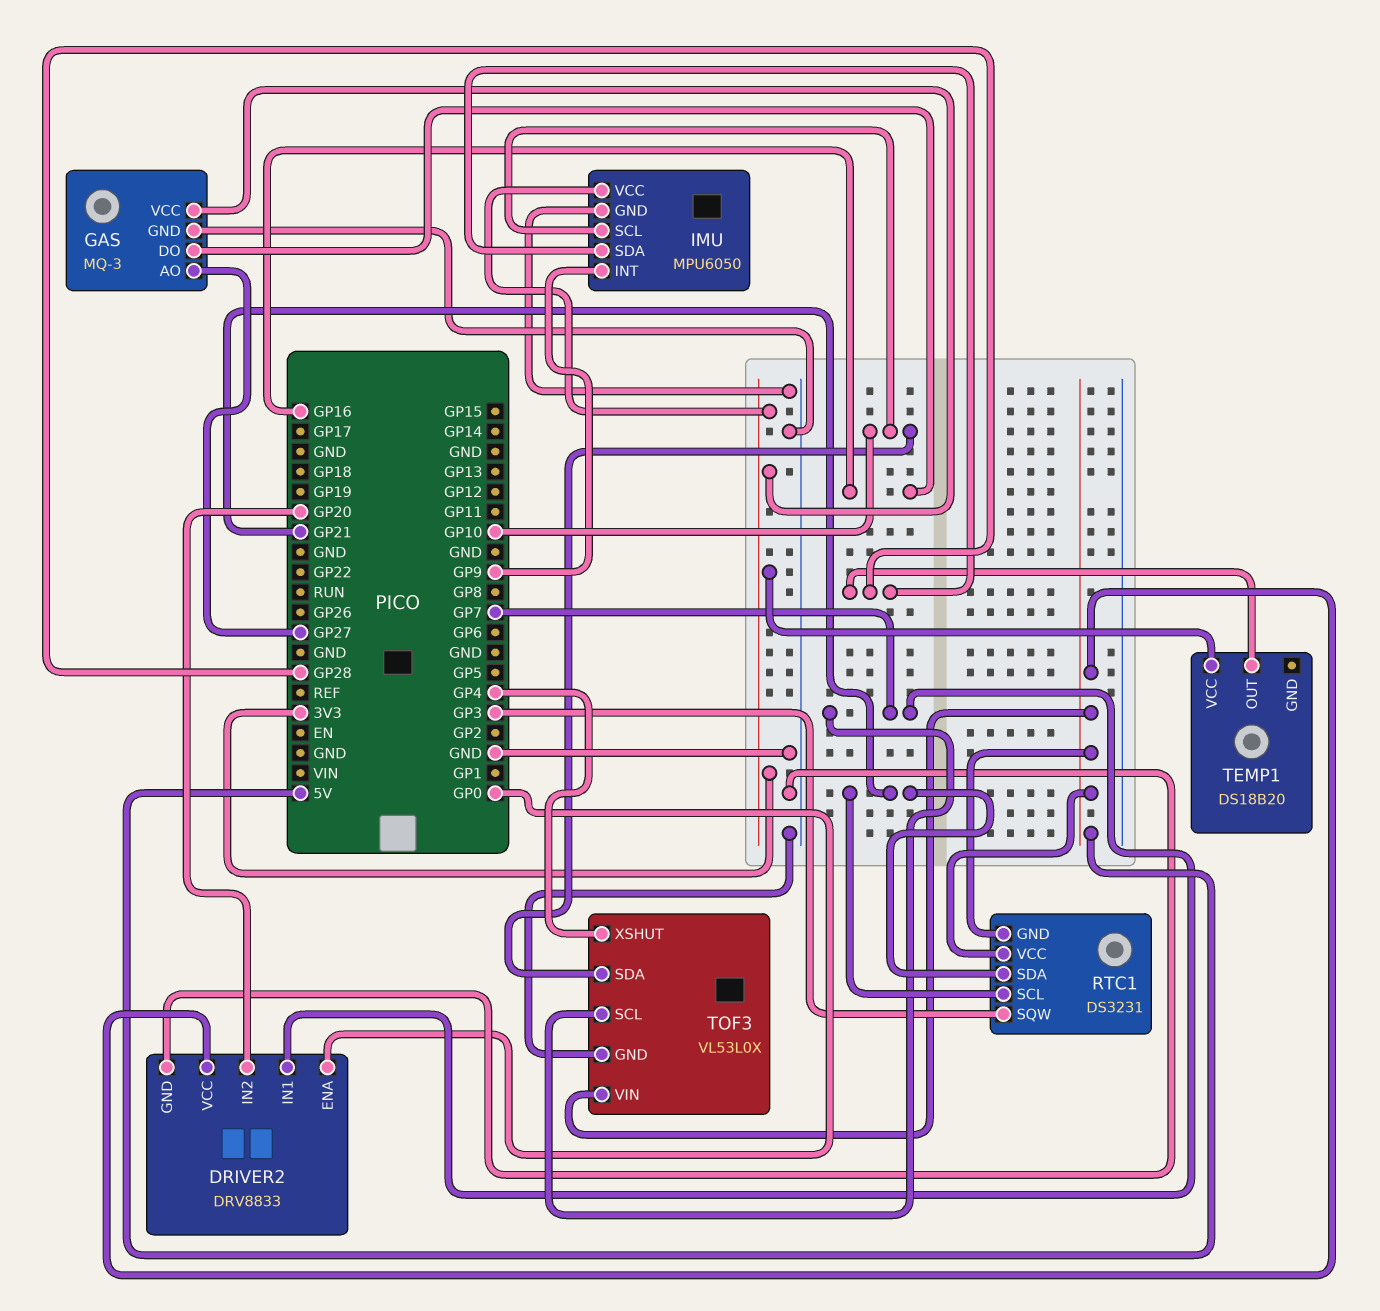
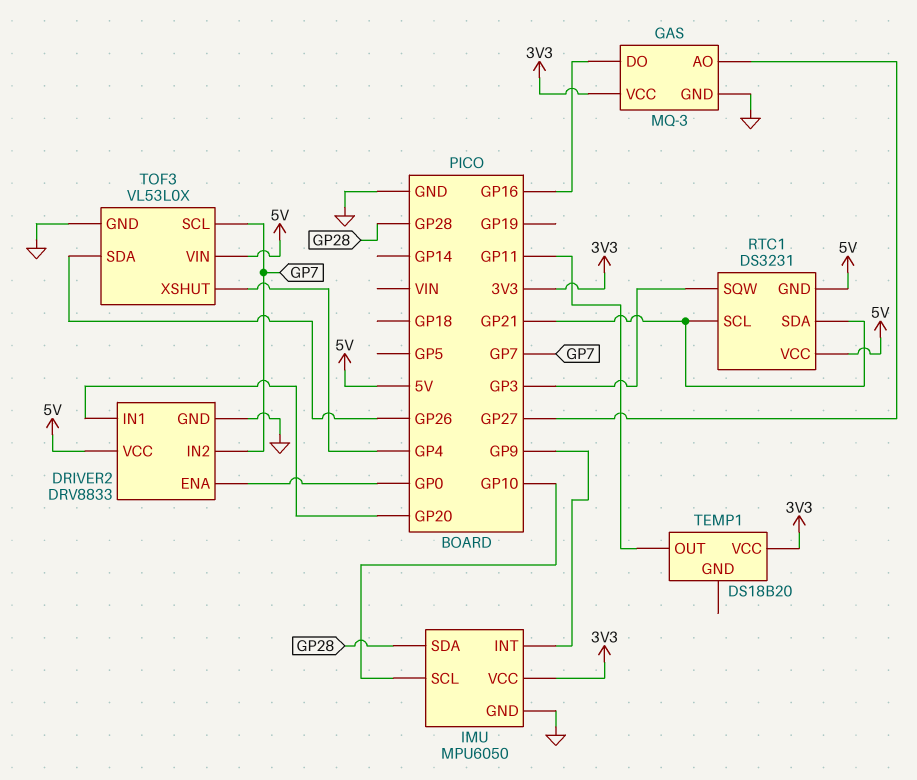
DRIVER2 pin IN1: GP7 -> GP20
DRIVER2 pin IN2: GP20 -> GP7
TEMP1 pin OUT: GP28 -> GP11
TOF3 pin SDA: GP10 -> GP26

